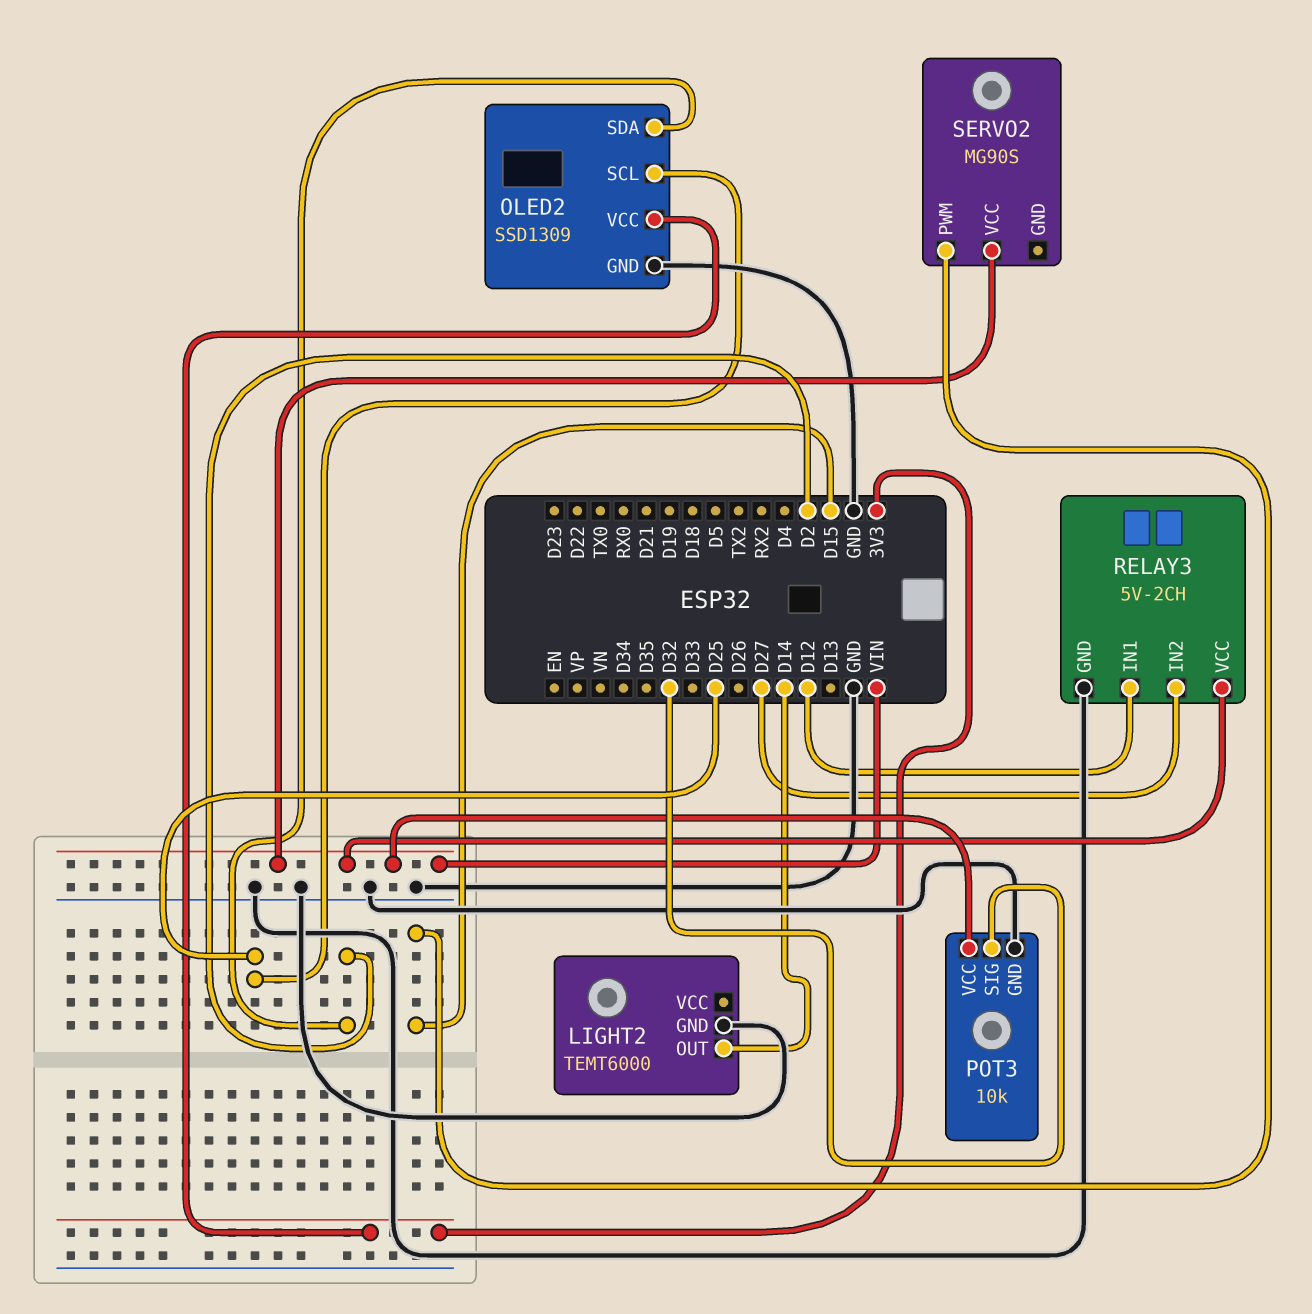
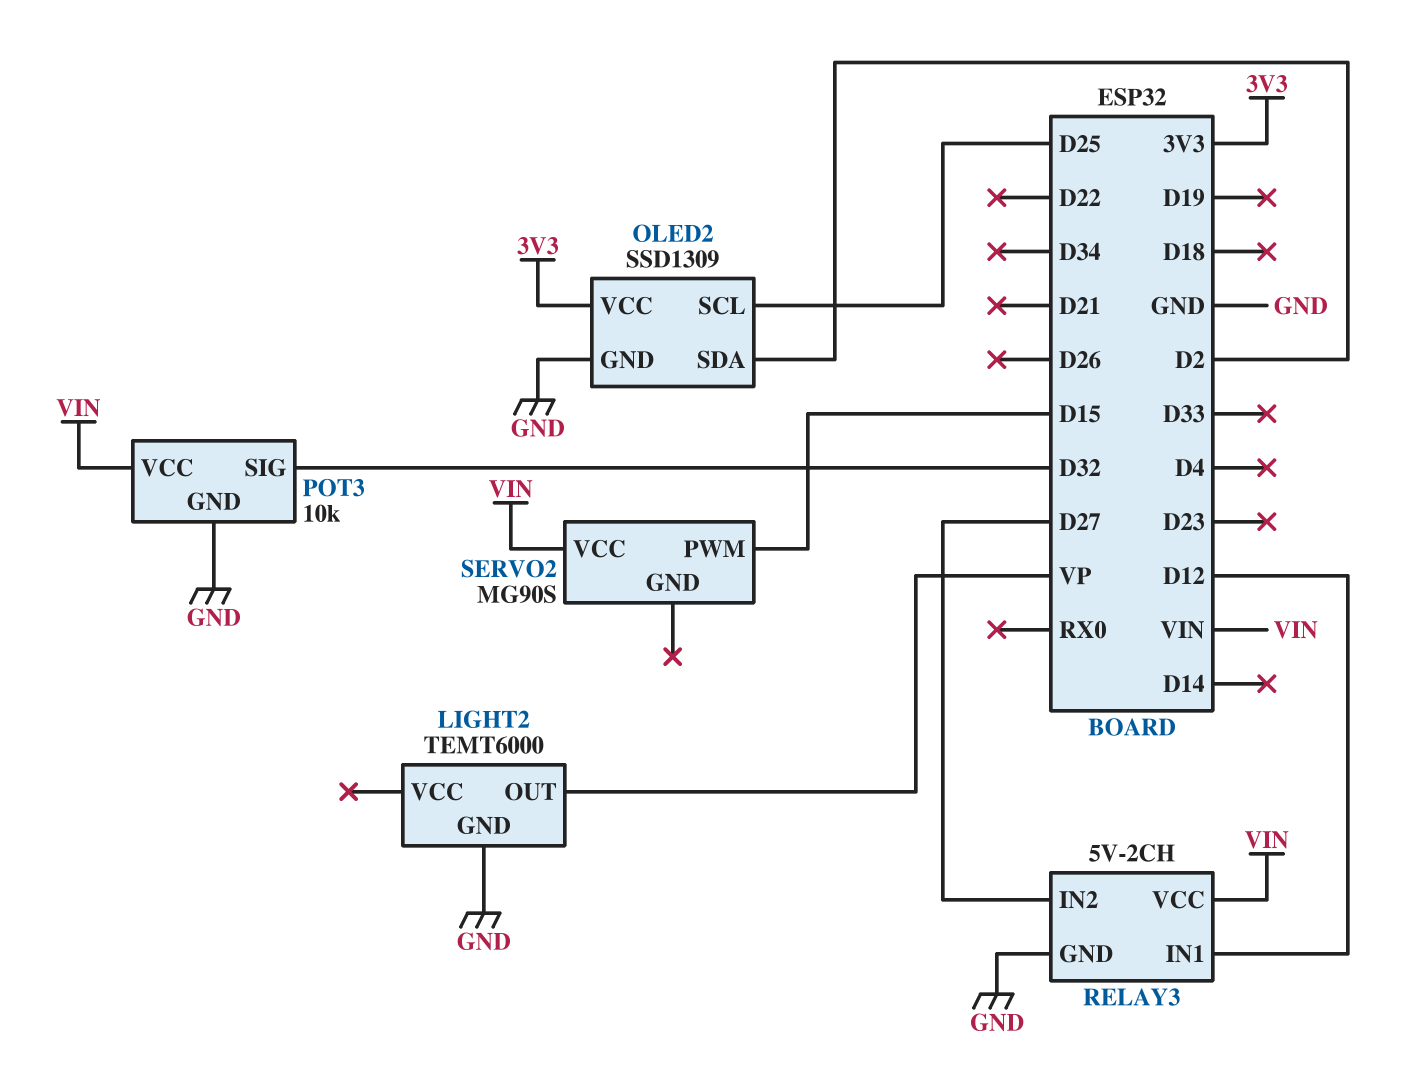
LIGHT2 pin OUT: D14 -> VP

